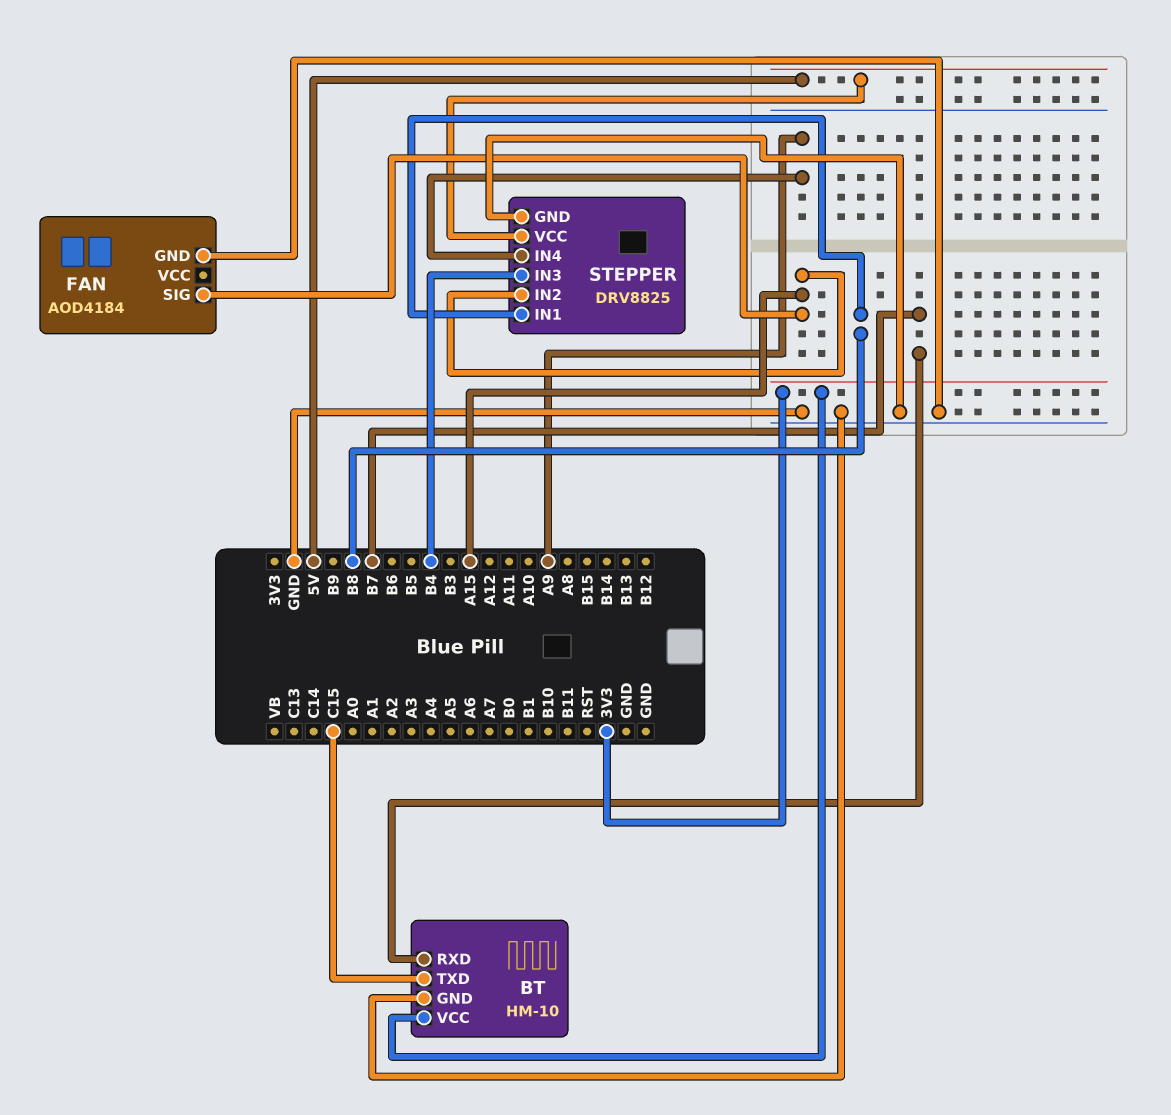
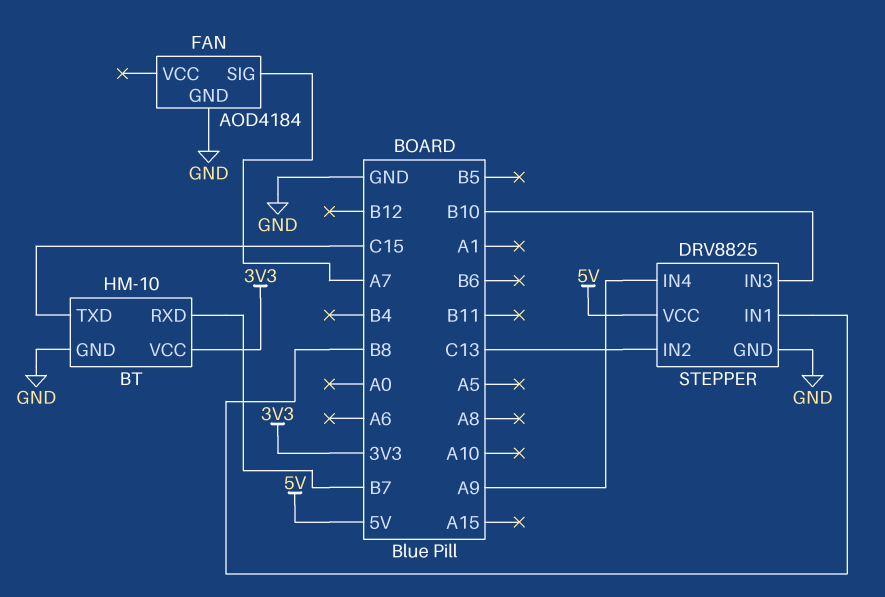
FAN pin SIG: A15 -> A7
STEPPER pin IN2: A15 -> C13
STEPPER pin IN3: B4 -> B10

